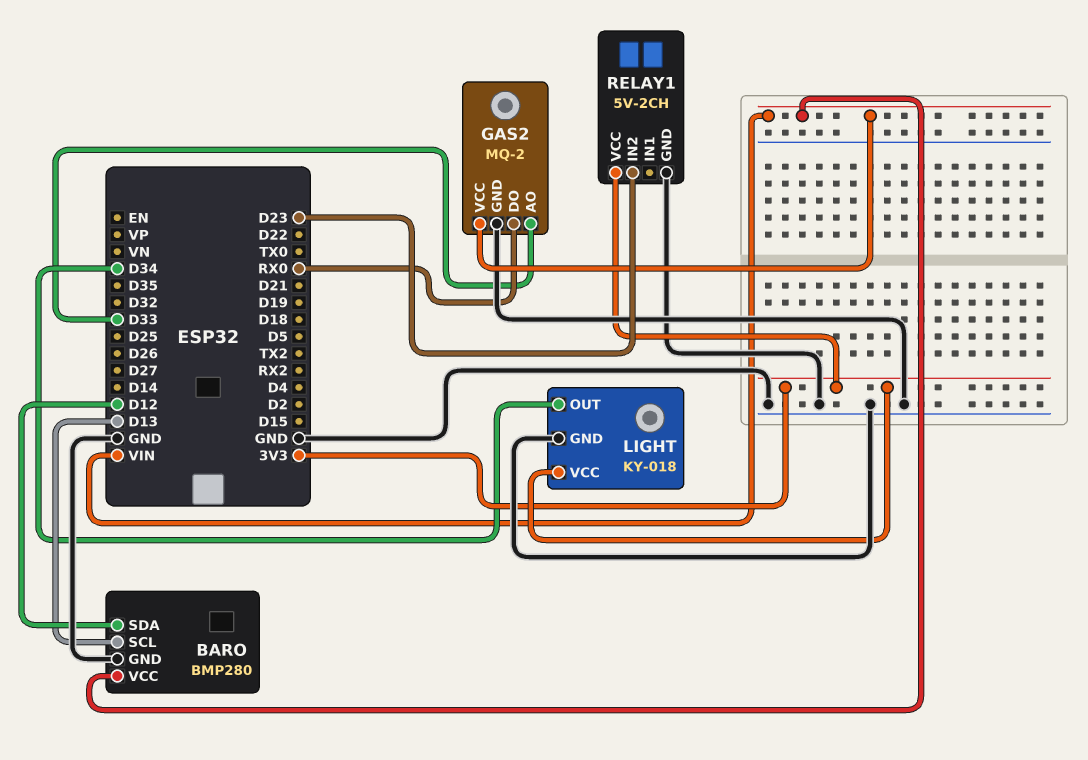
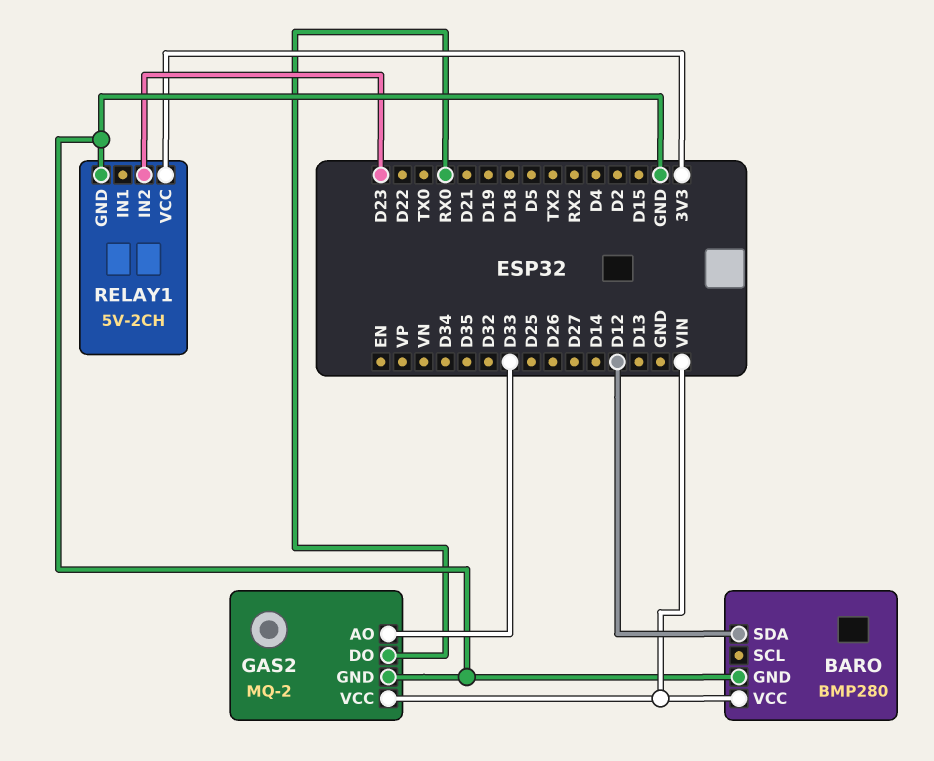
BARO pin SCL: D13 -> none
LIGHT: KY-018 -> none
LIGHT pin GND: GND -> none
LIGHT pin OUT: D34 -> none
LIGHT pin VCC: 3V3 -> none

